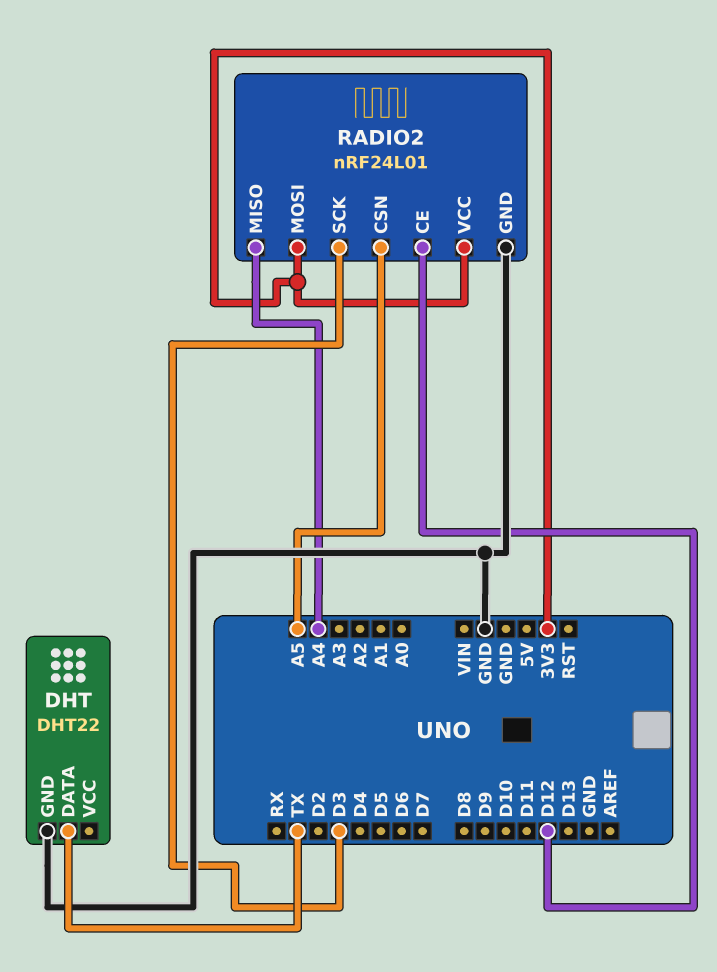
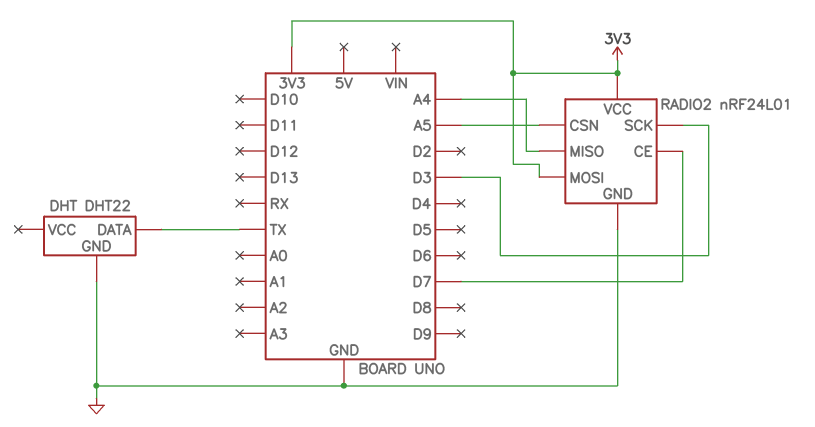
RADIO2 pin CE: D12 -> D7

